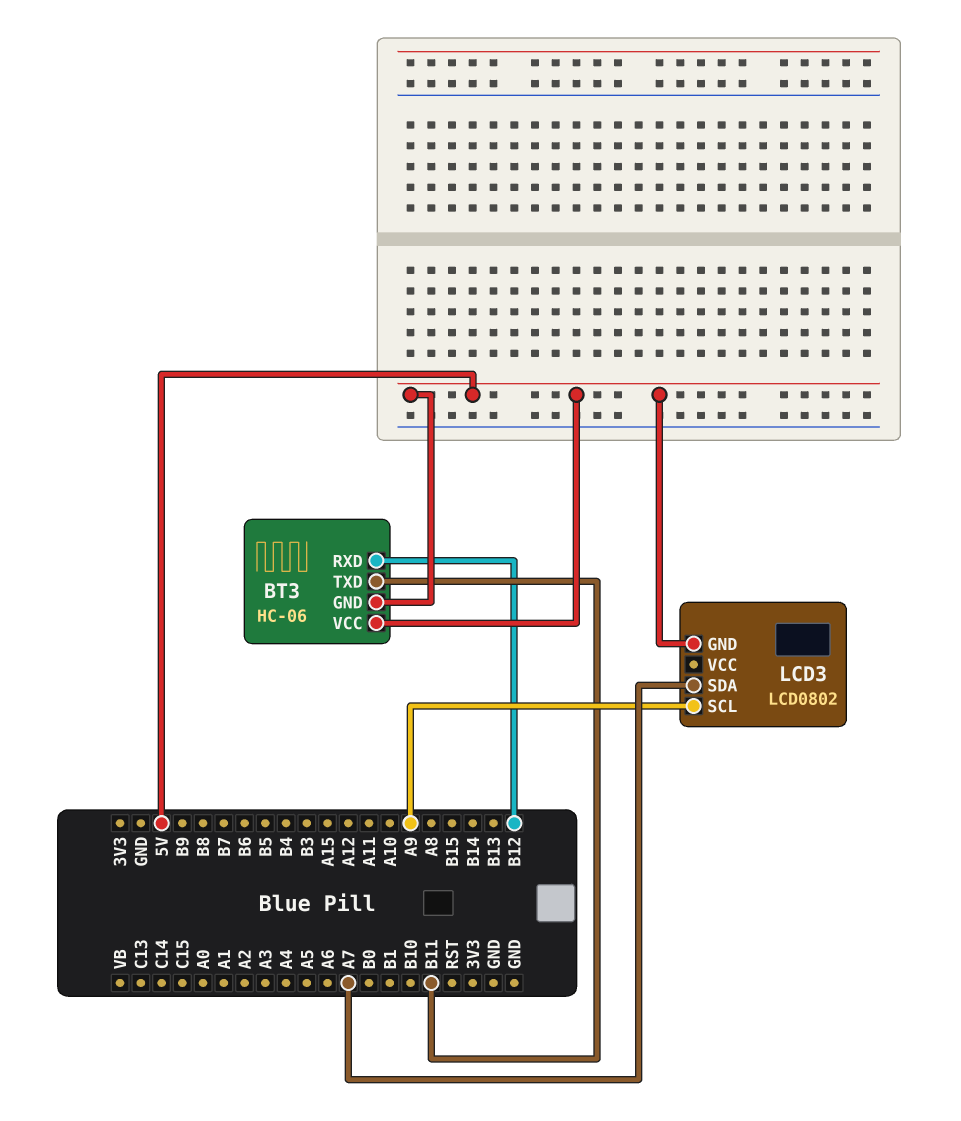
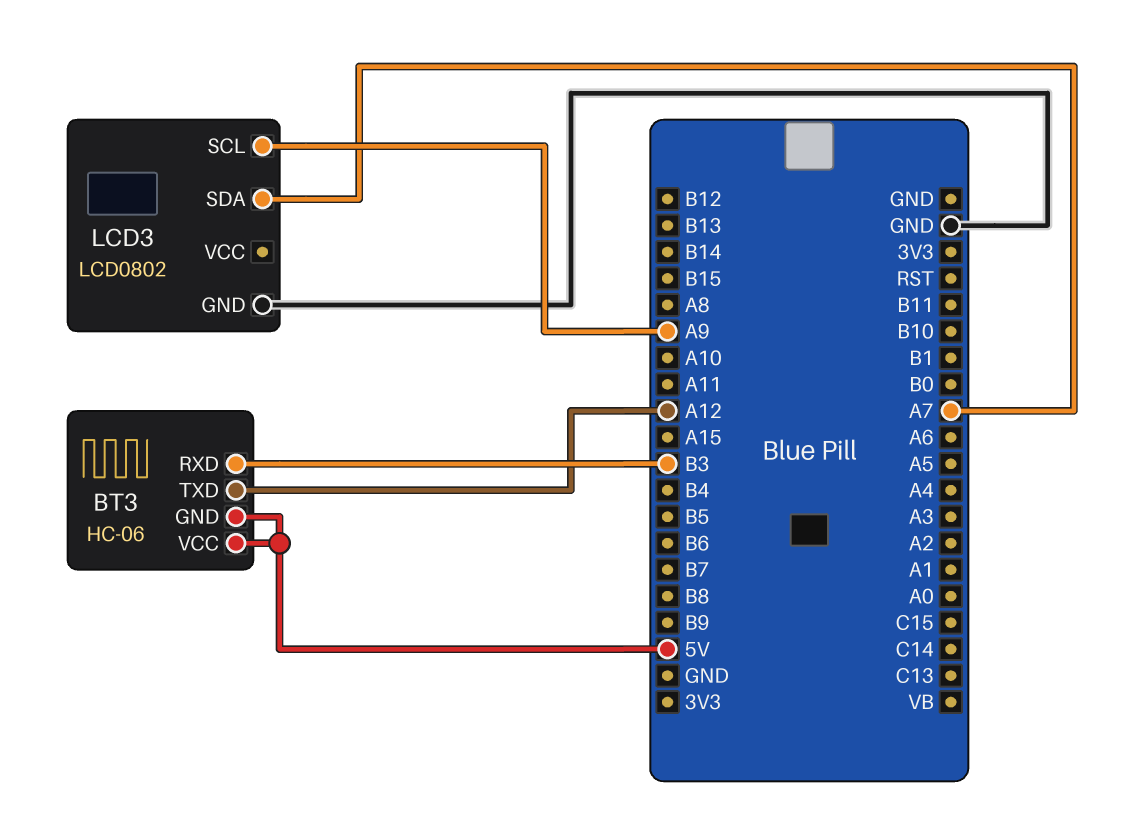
BT3 pin RXD: B12 -> B3
BT3 pin TXD: B11 -> A12
LCD3 pin GND: 5V -> GND

